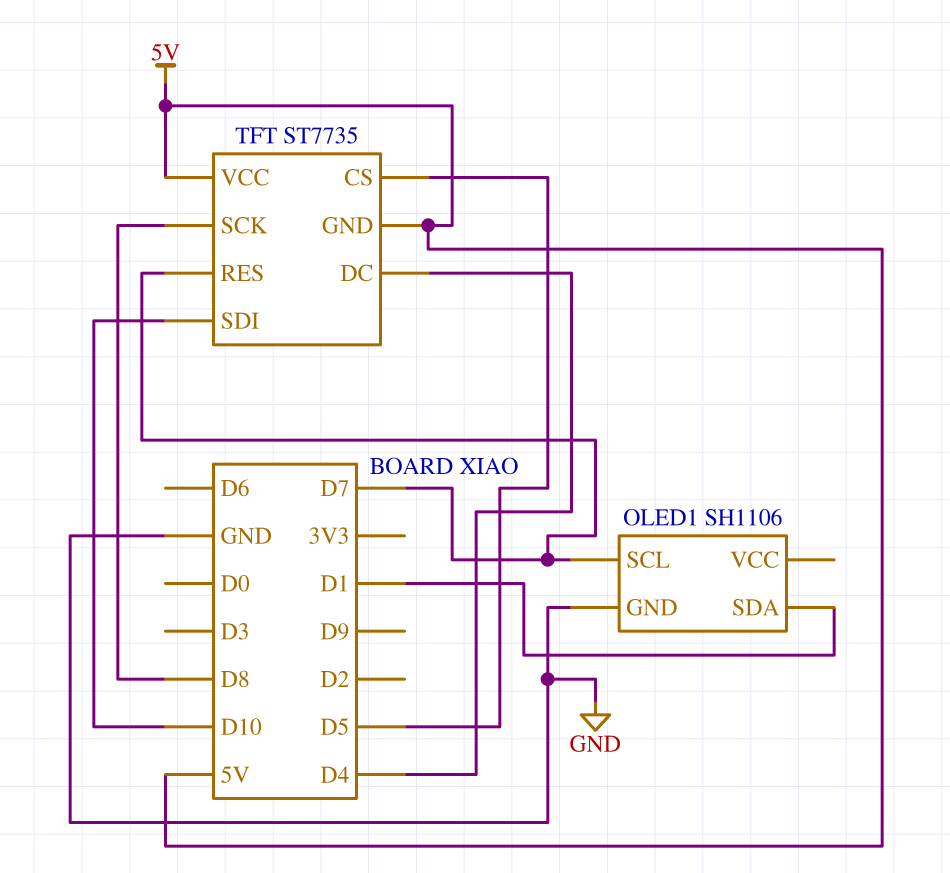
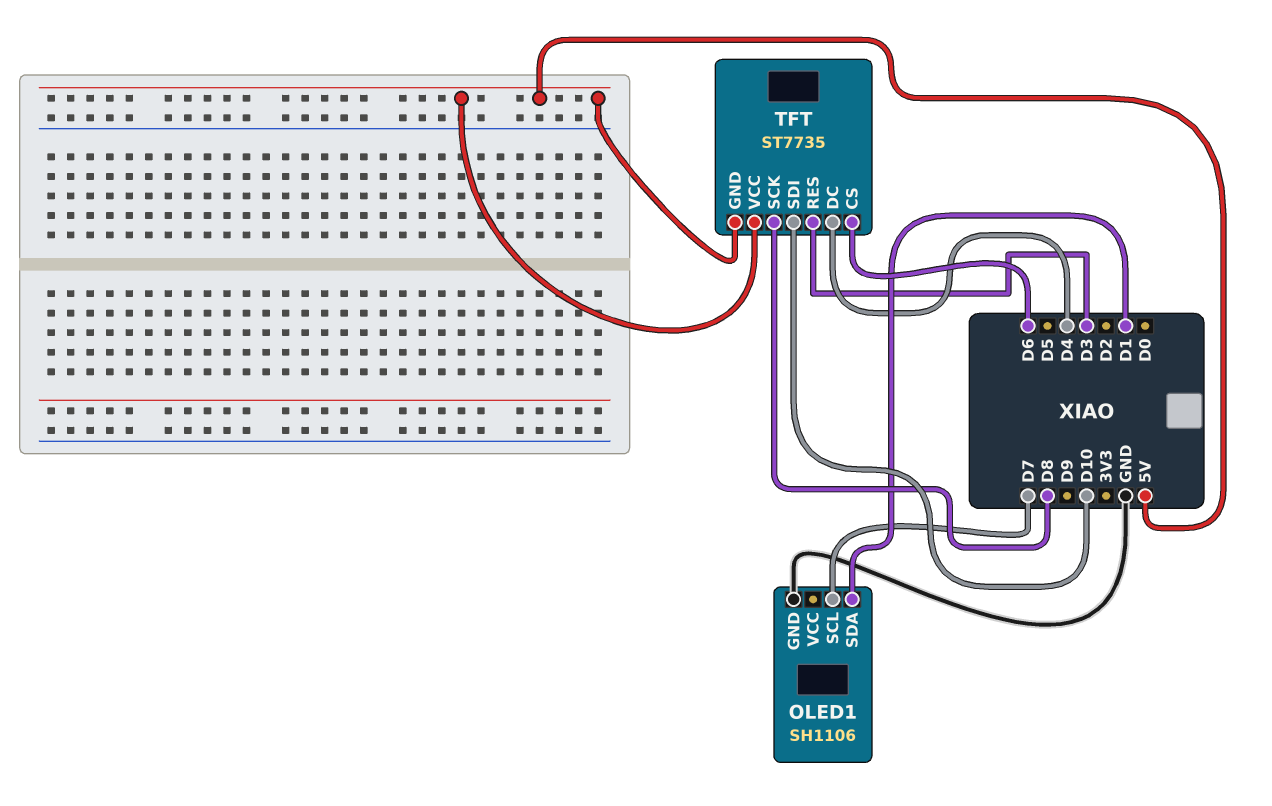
TFT pin CS: D5 -> D6
TFT pin RES: D7 -> D3

